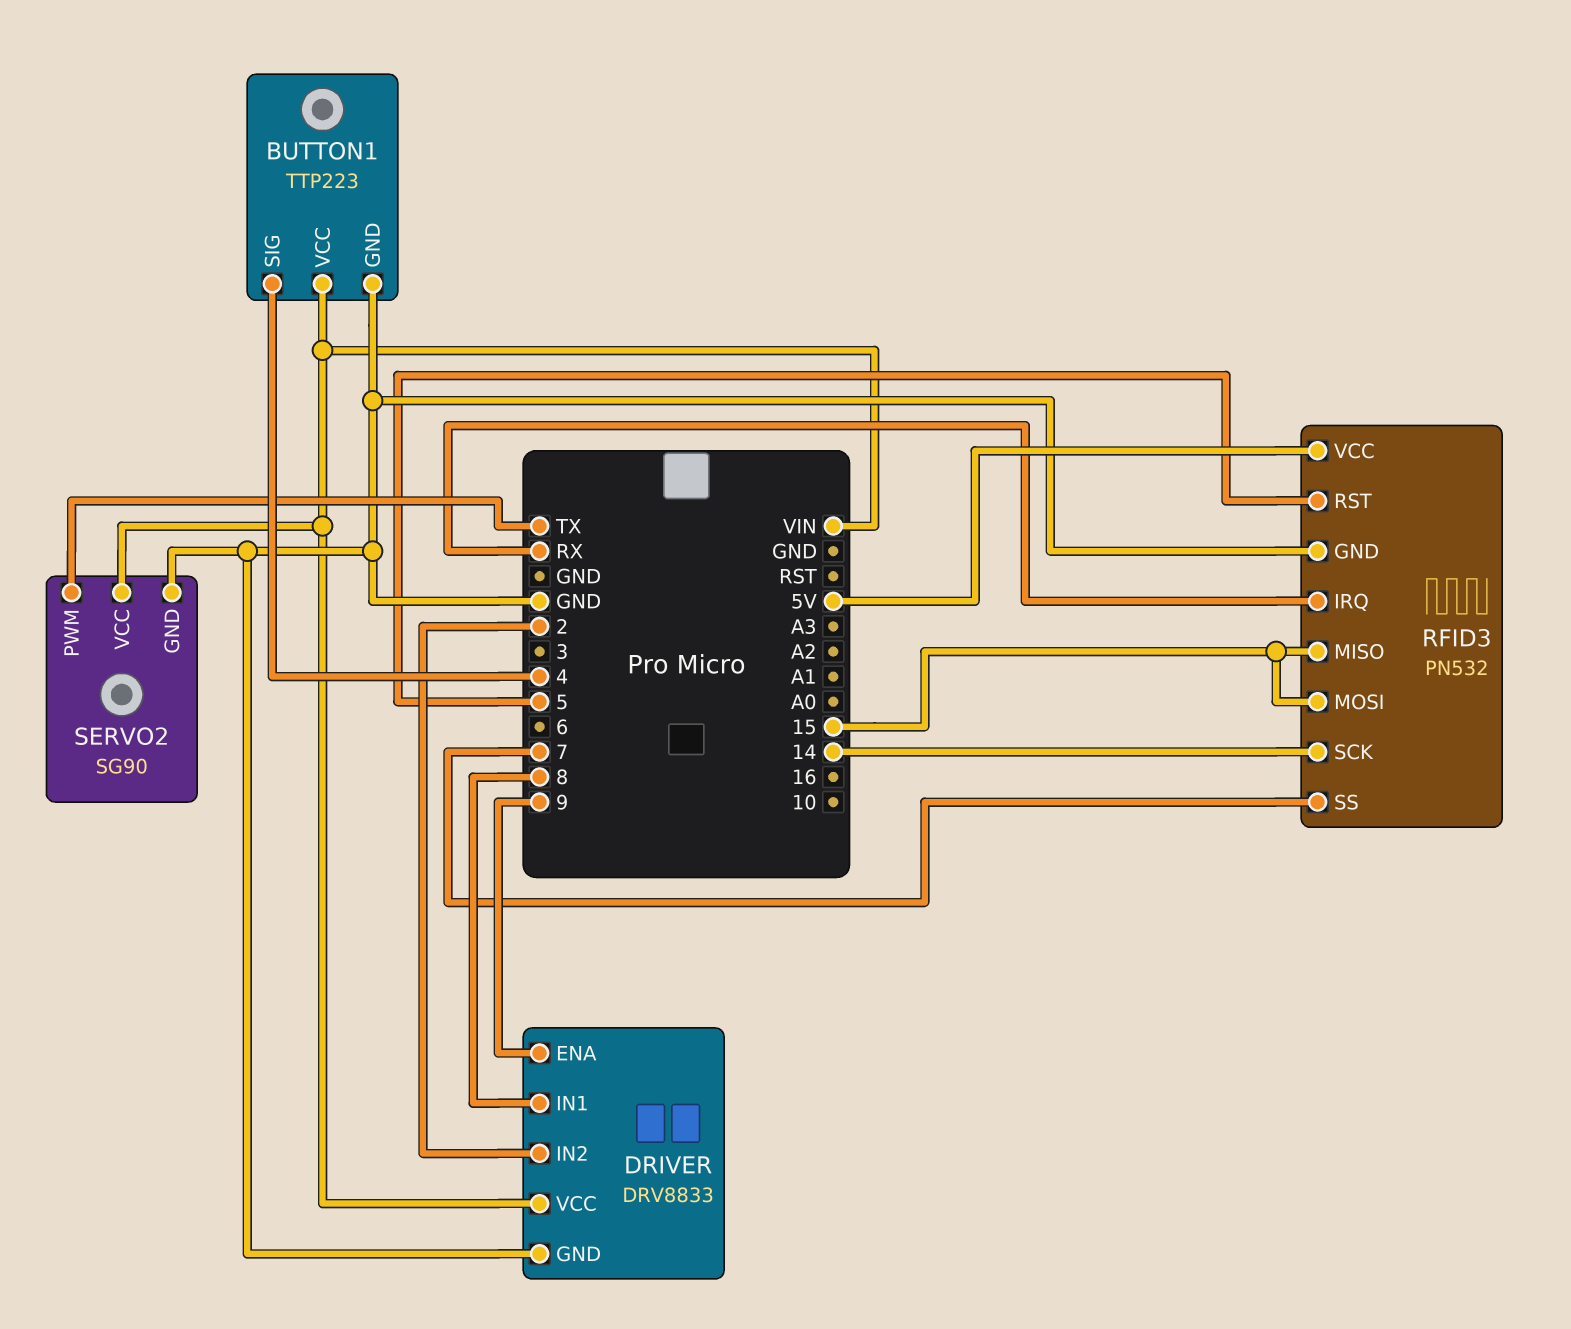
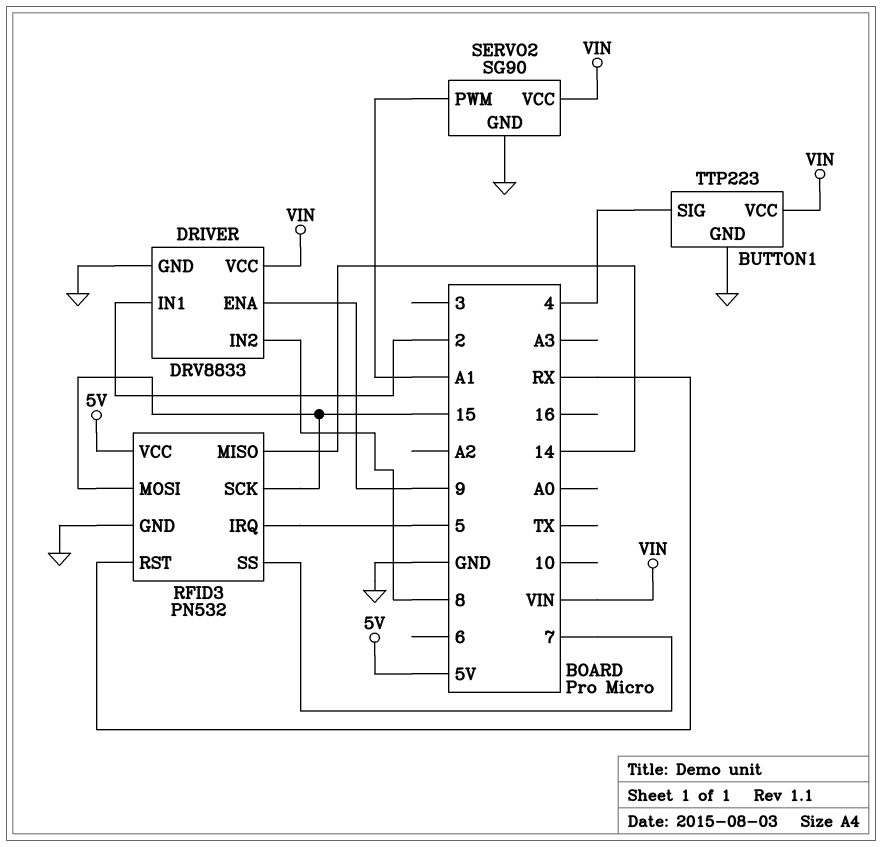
DRIVER pin IN1: 8 -> 2
DRIVER pin IN2: 2 -> 8
RFID3 pin IRQ: RX -> 5
RFID3 pin MISO: 15 -> 14
RFID3 pin RST: 5 -> RX
RFID3 pin SCK: 14 -> 15
SERVO2 pin PWM: TX -> A1

